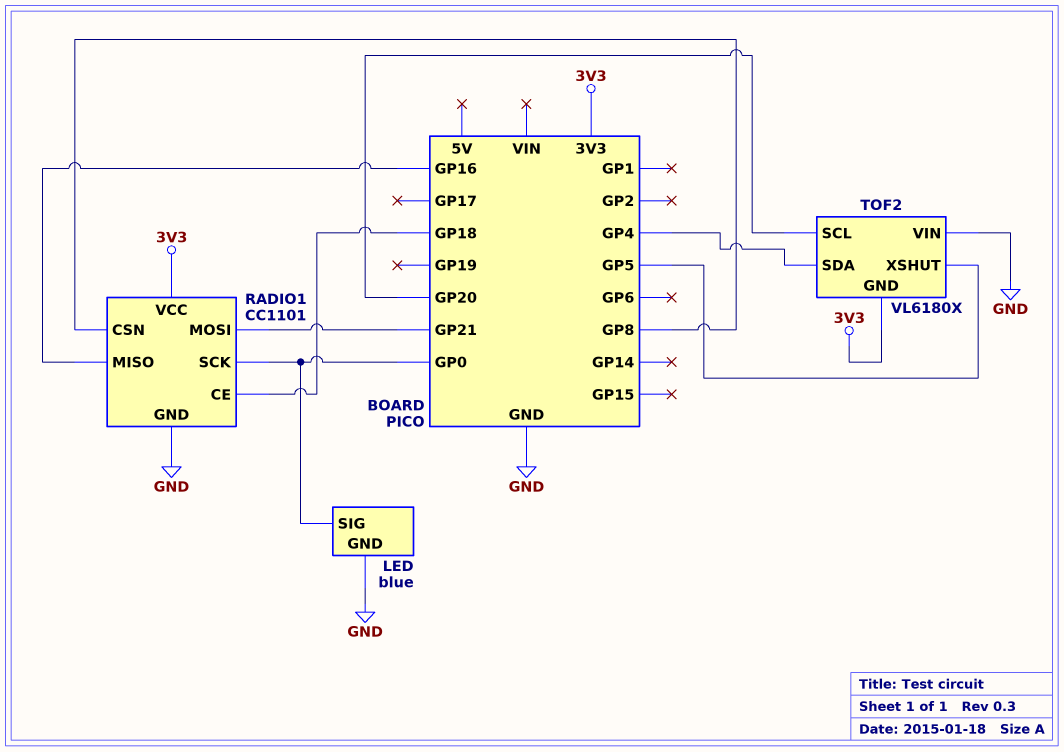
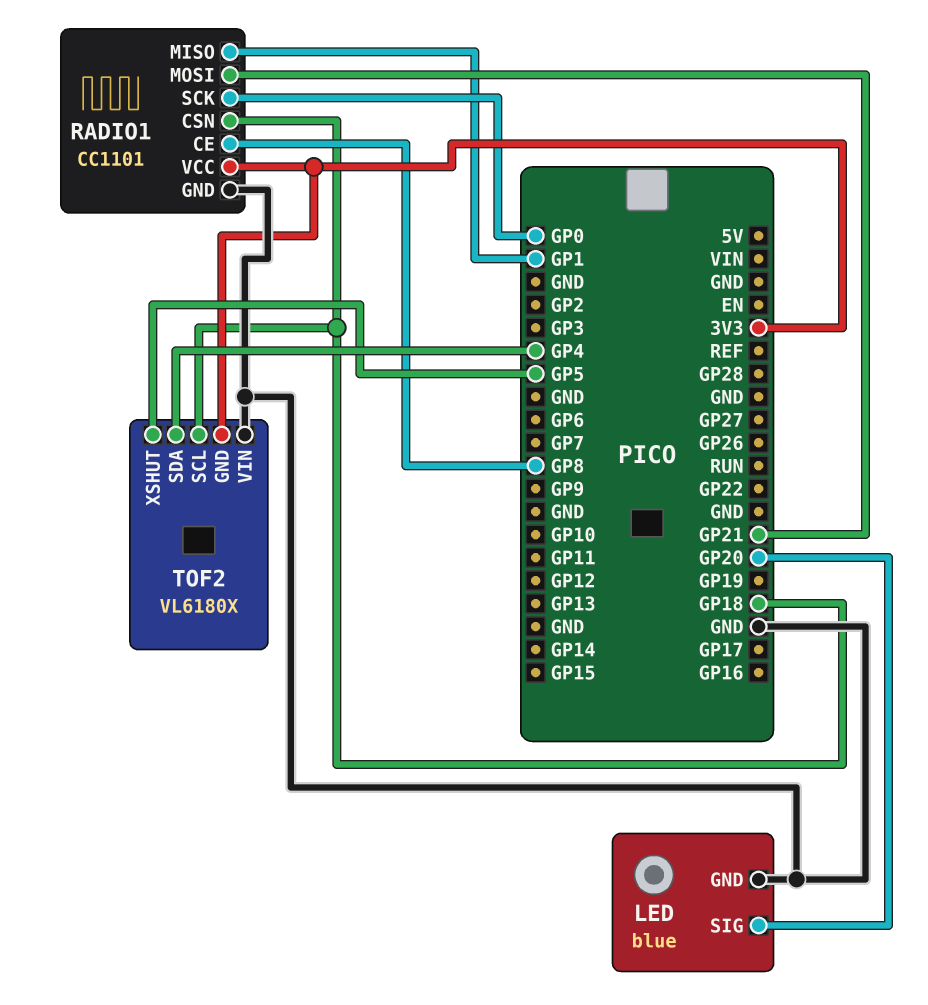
LED pin SIG: GP0 -> GP20
RADIO1 pin CE: GP18 -> GP8
RADIO1 pin CSN: GP8 -> GP18
RADIO1 pin MISO: GP16 -> GP1
TOF2 pin SCL: GP20 -> GP18

